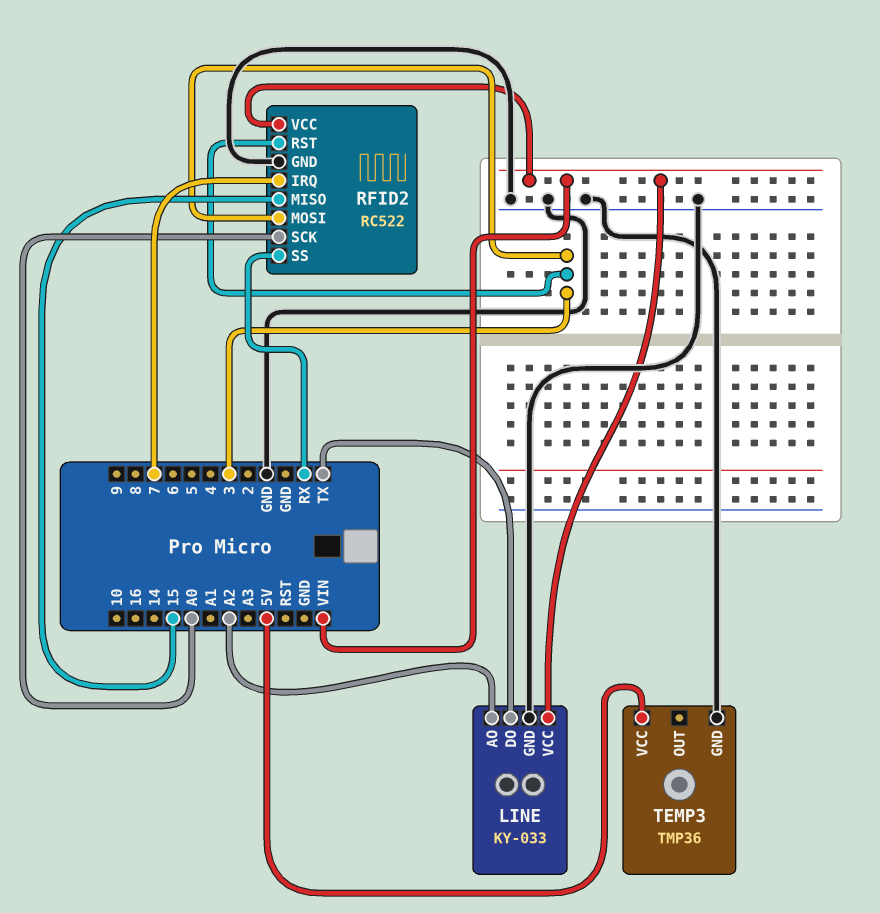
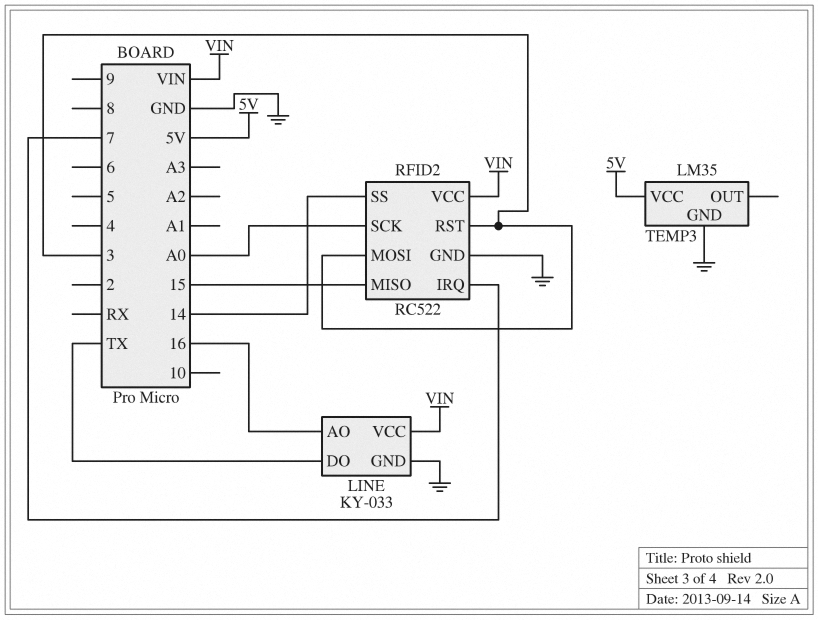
LINE pin AO: A2 -> 16
RFID2 pin SS: RX -> 14
TEMP3: TMP36 -> LM35

